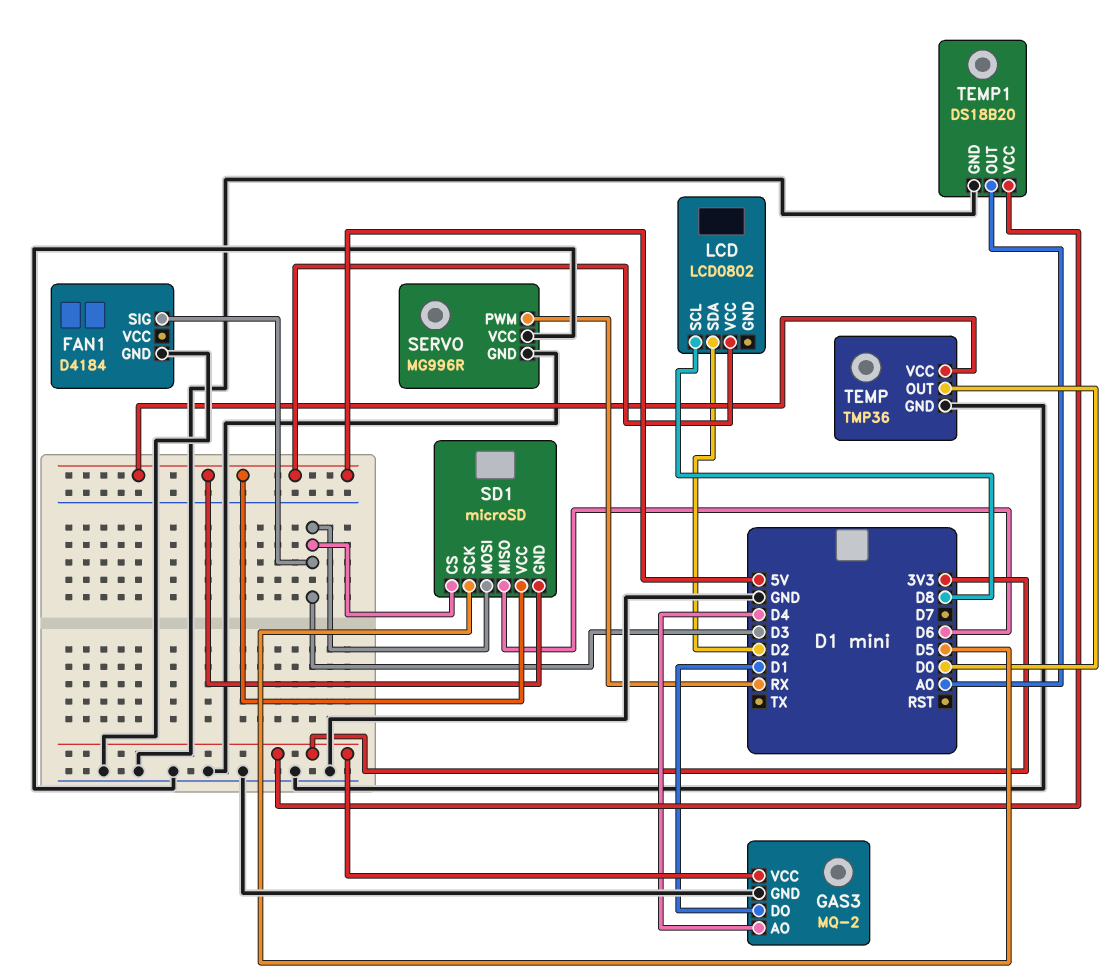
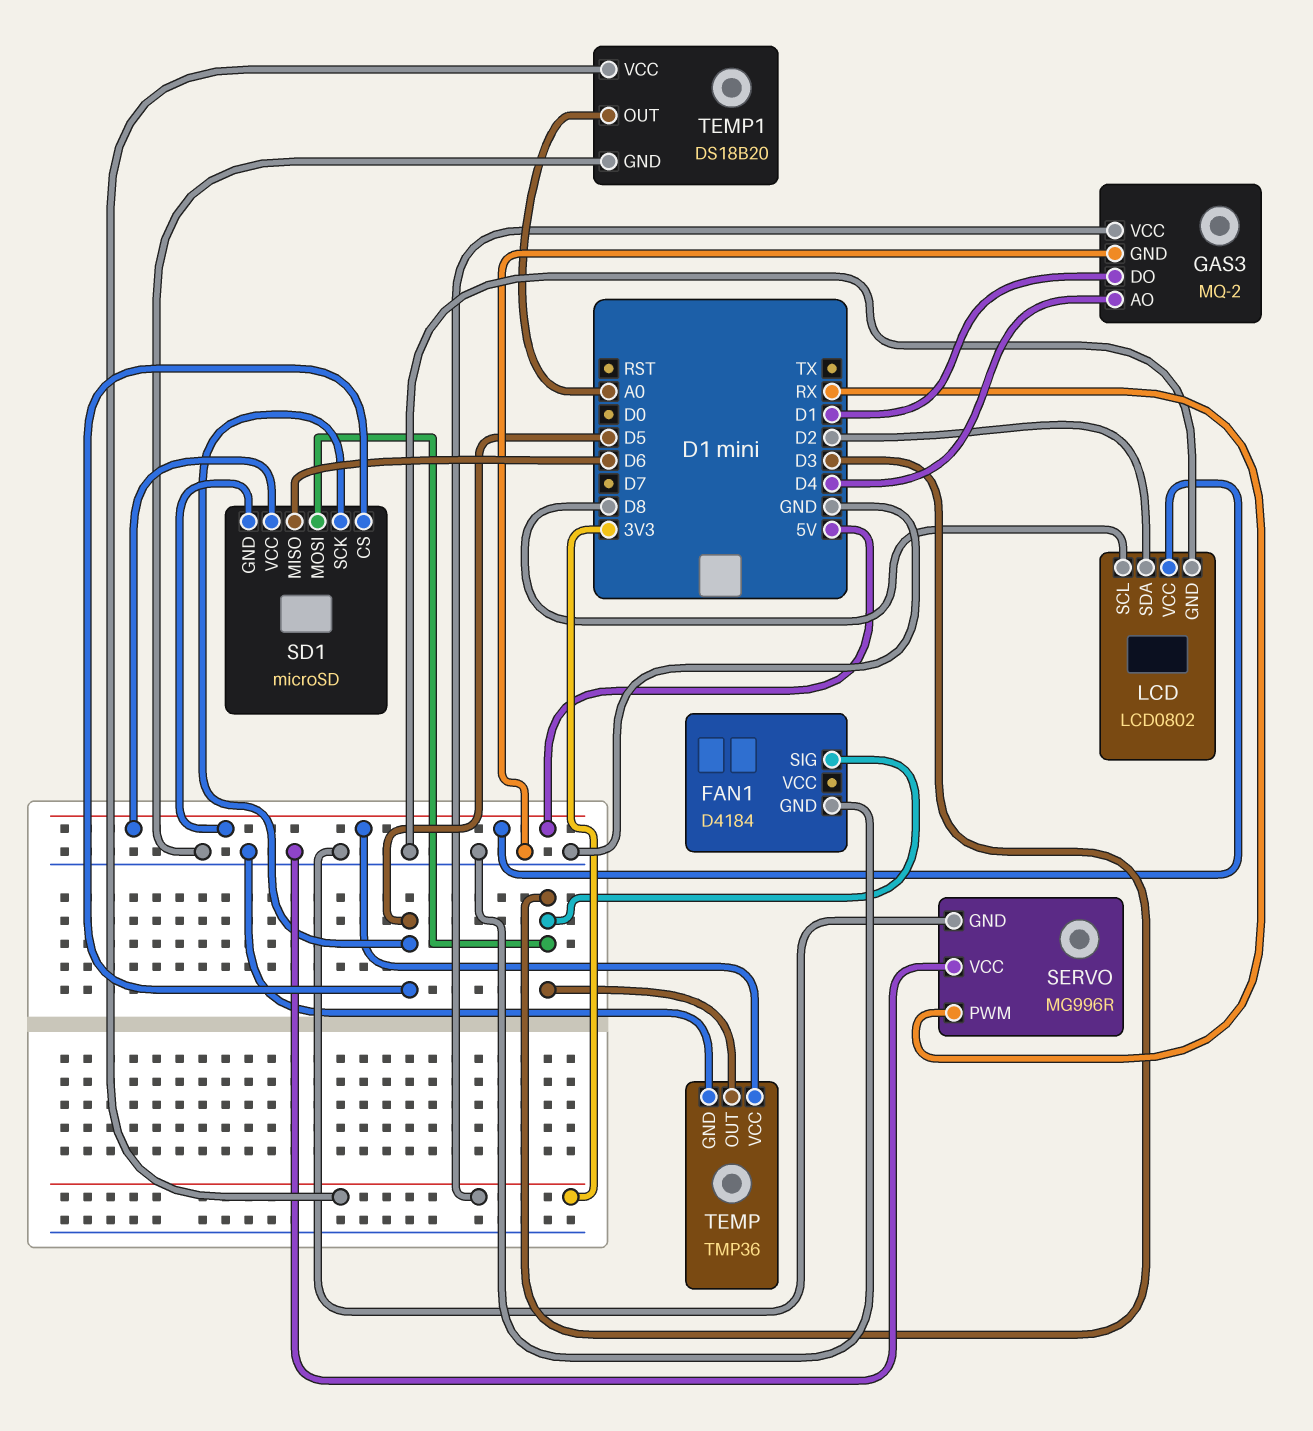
LCD pin GND: none -> GND
SD1 pin CS: D3 -> D5
TEMP pin OUT: D0 -> D3

